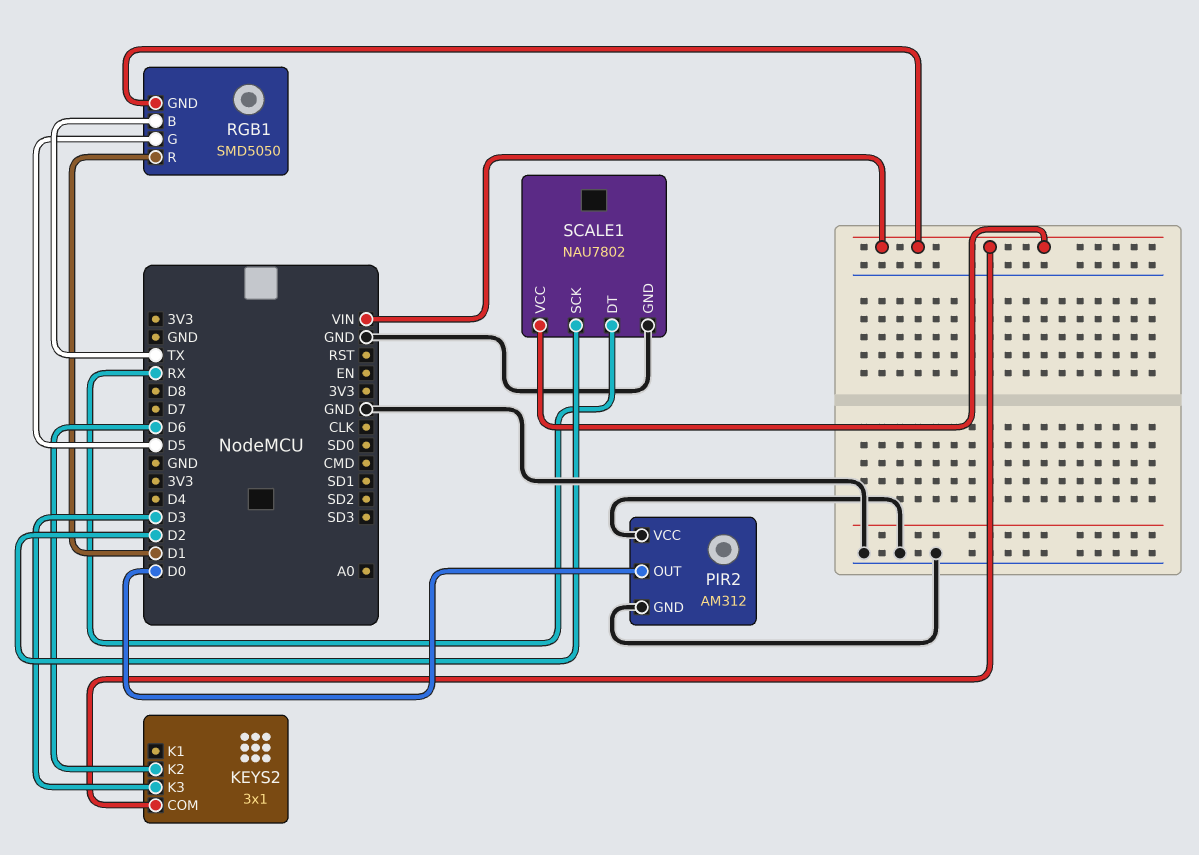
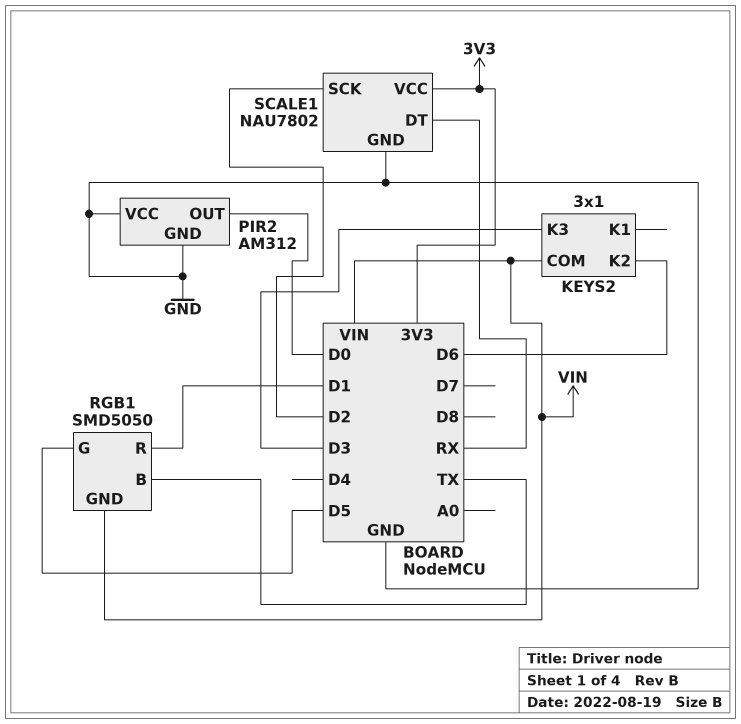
SCALE1 pin VCC: VIN -> 3V3

